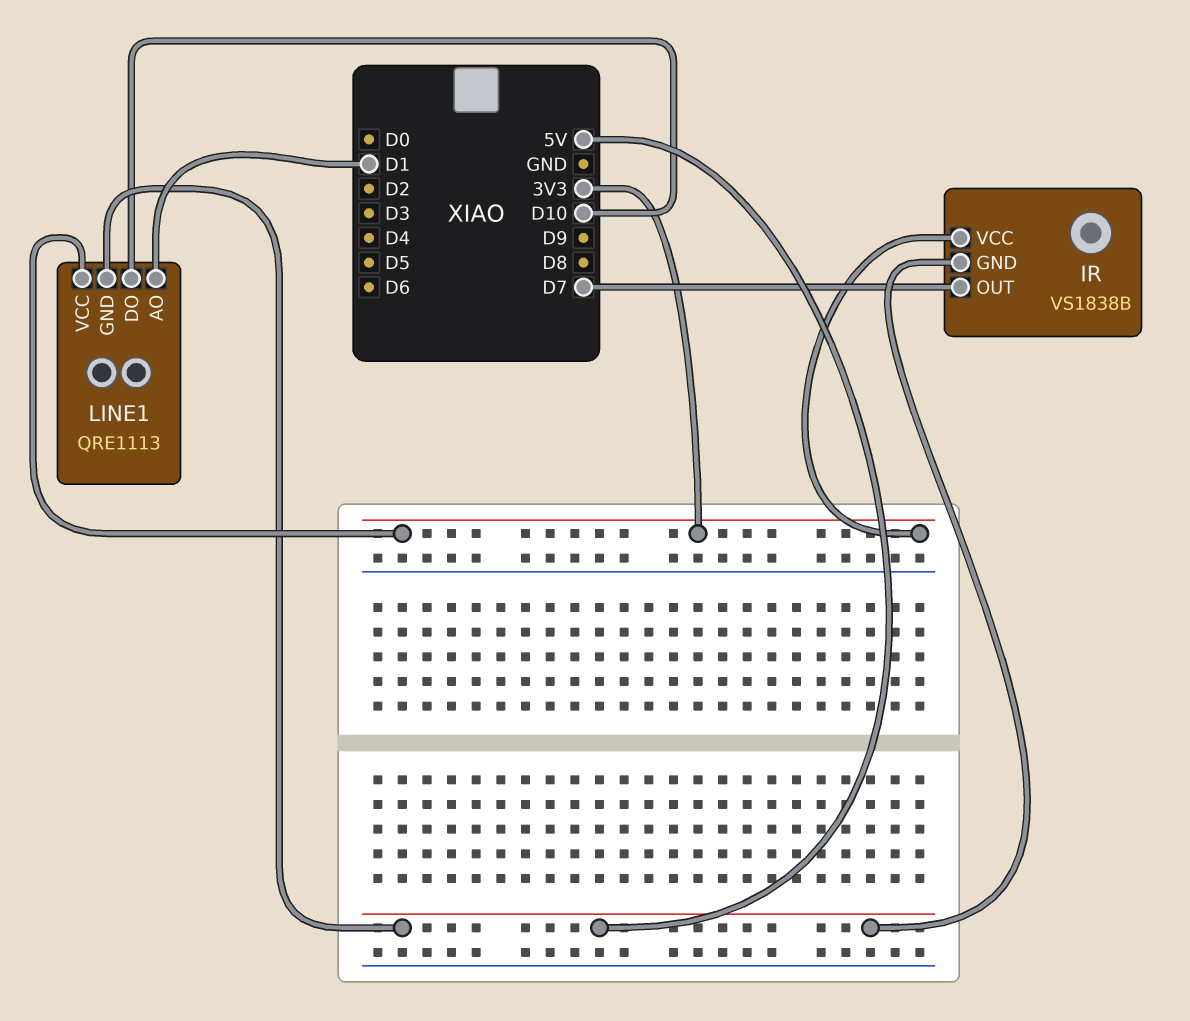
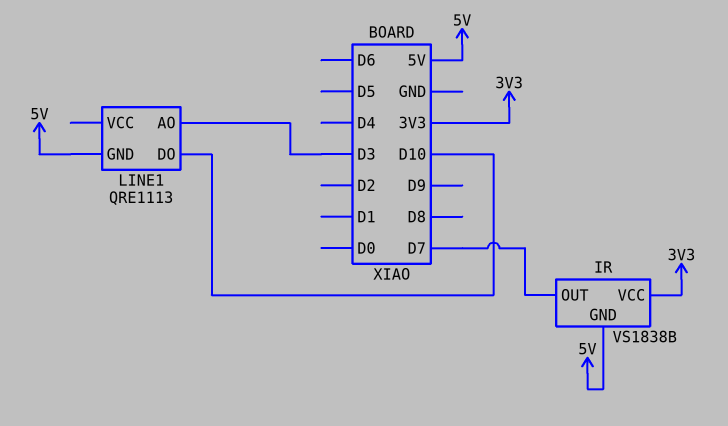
LINE1 pin AO: D1 -> D3
LINE1 pin VCC: 3V3 -> none

